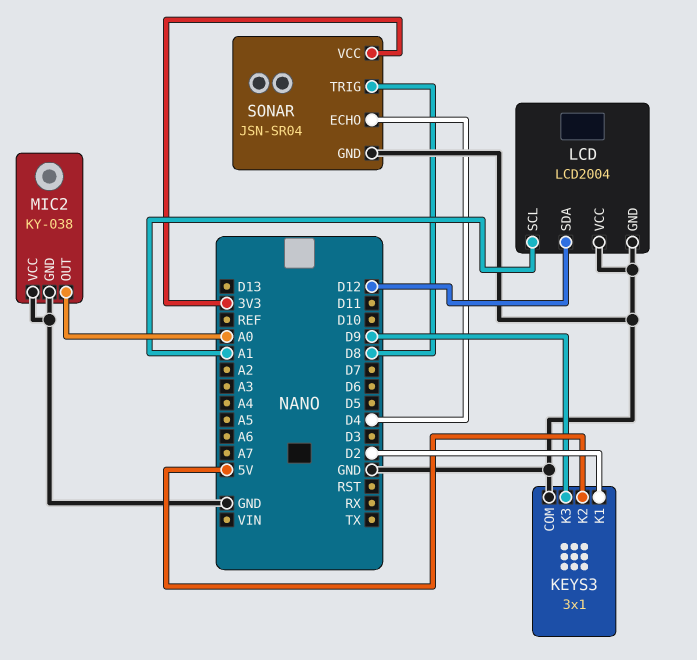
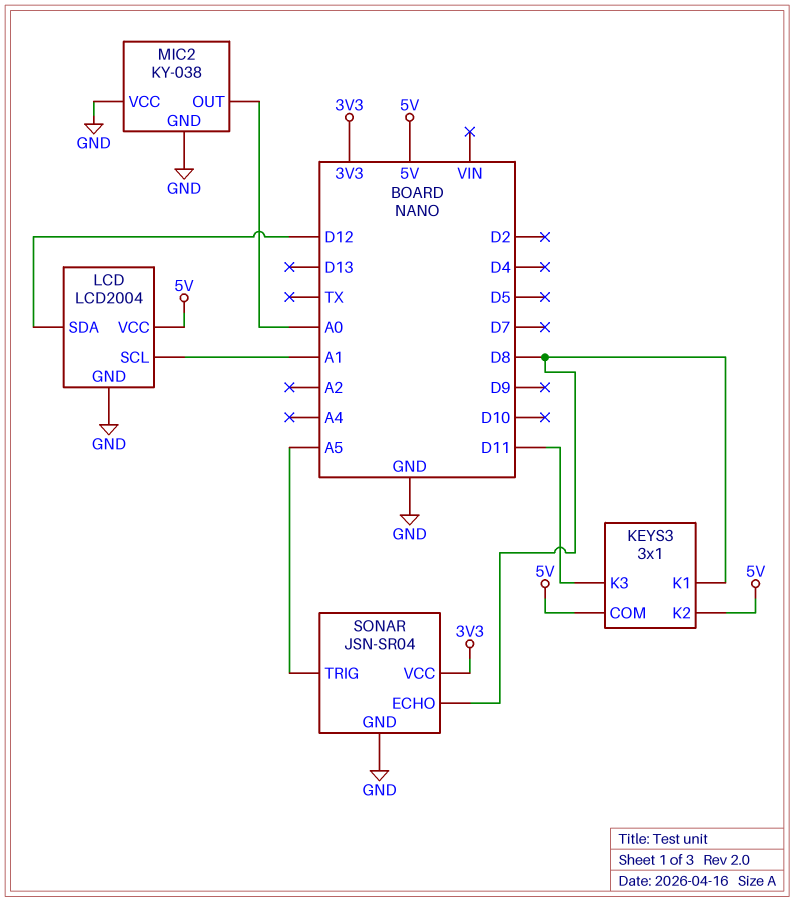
KEYS3 pin COM: GND -> 5V
KEYS3 pin K1: D2 -> D8
KEYS3 pin K3: D9 -> D11
LCD pin VCC: GND -> 5V
SONAR pin ECHO: D4 -> D8
SONAR pin TRIG: D8 -> A5

